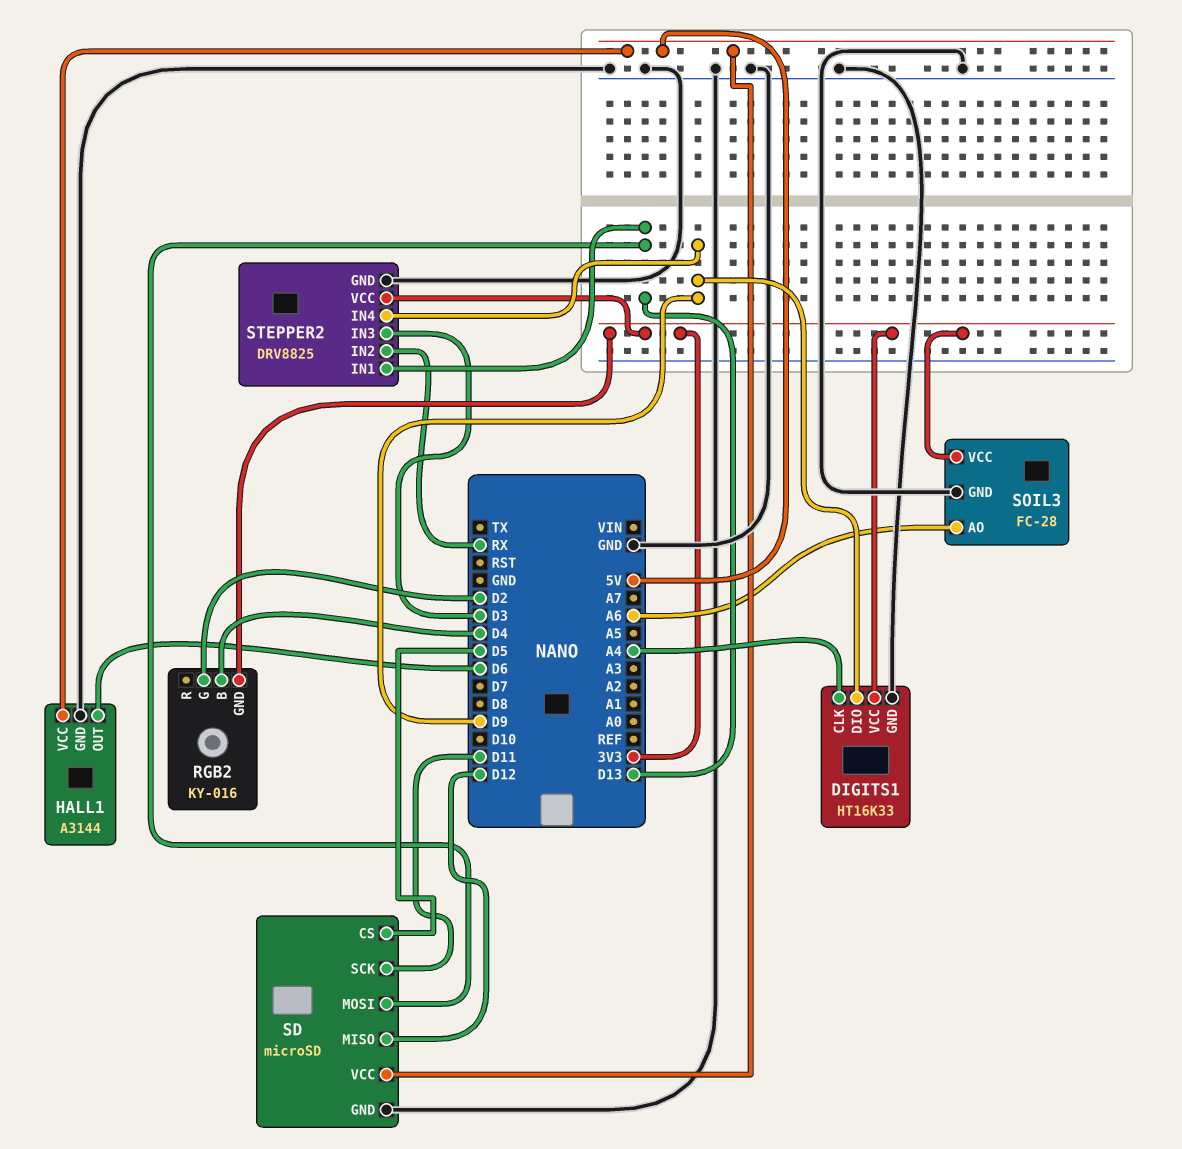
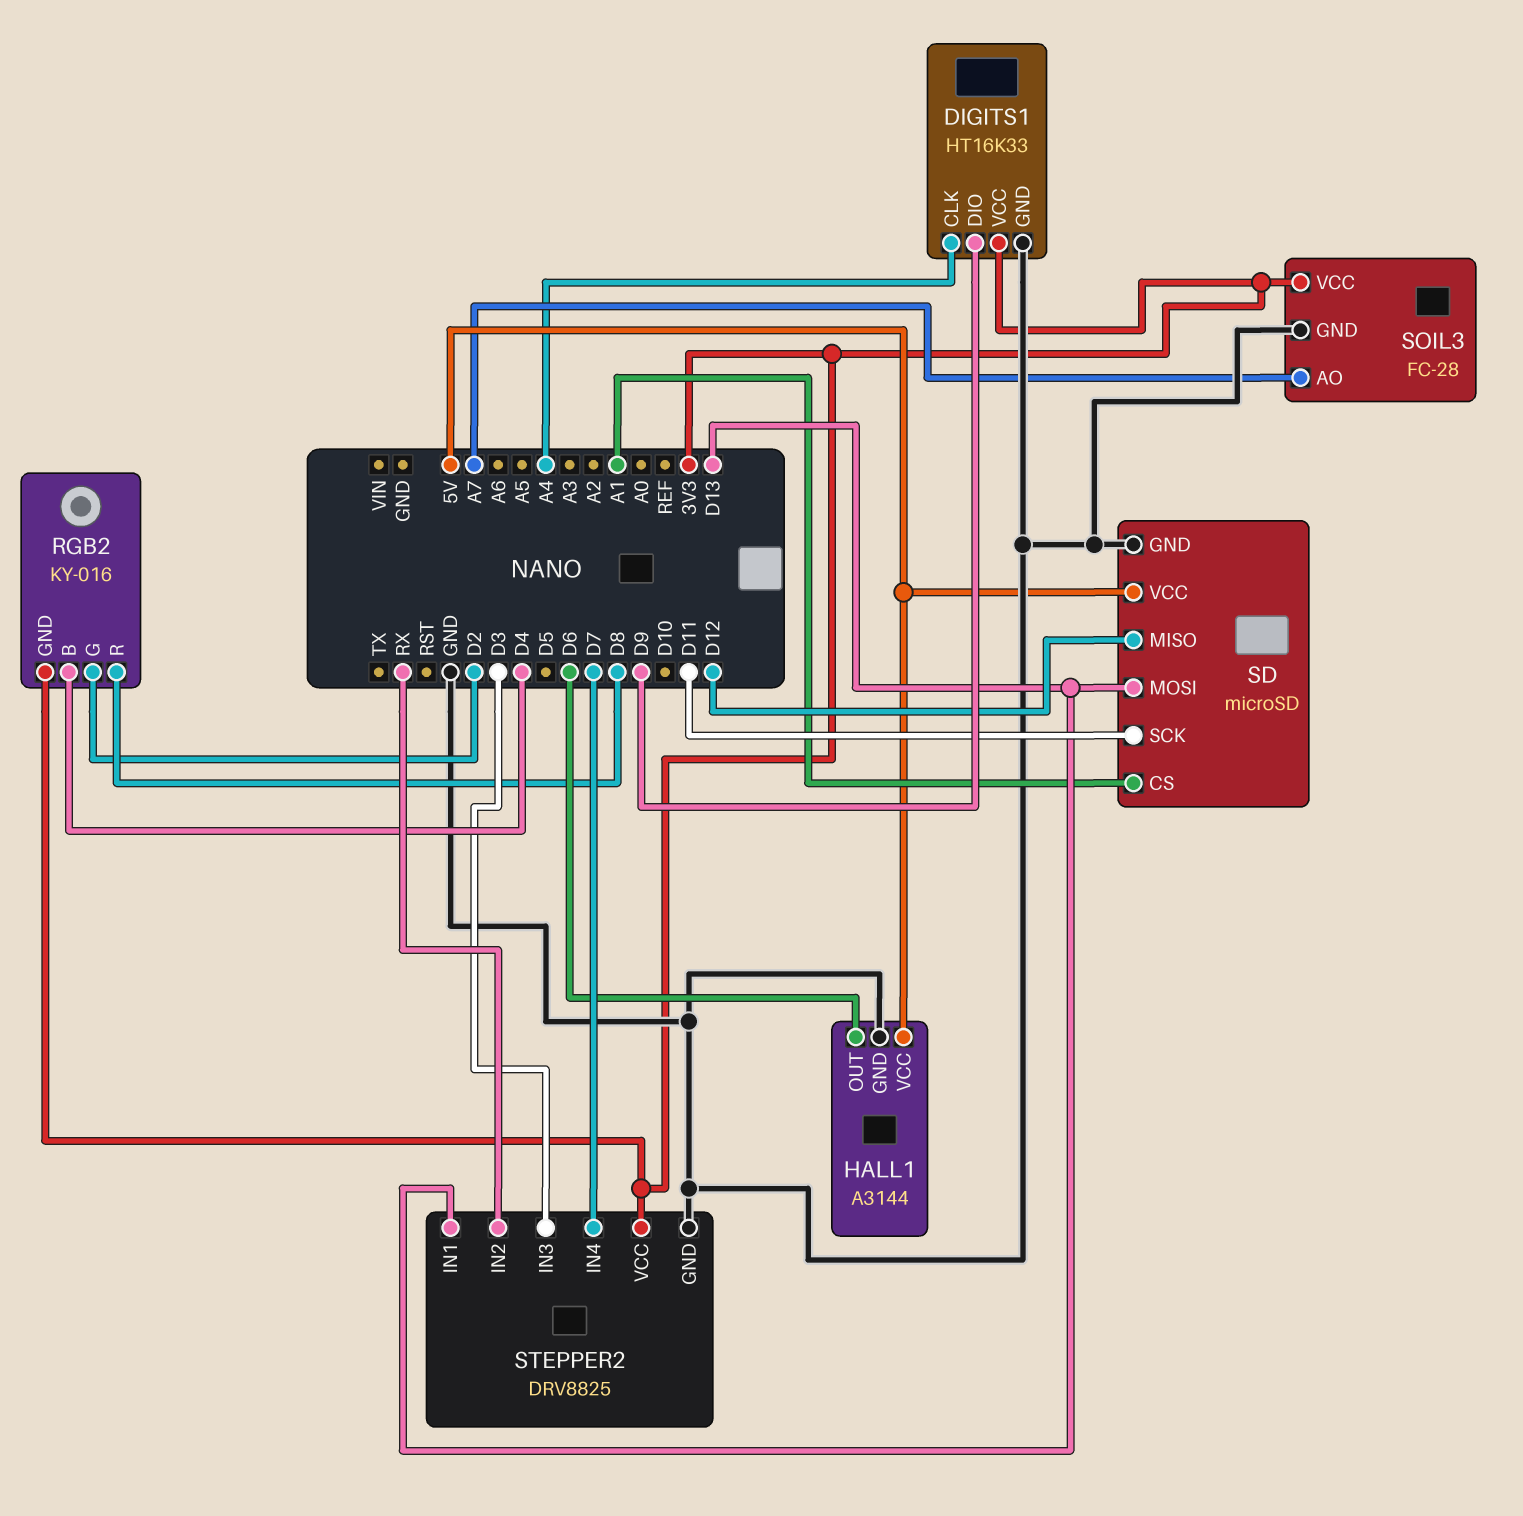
RGB2 pin R: none -> D8
SD pin CS: D5 -> A1
SOIL3 pin AO: A6 -> A7
STEPPER2 pin IN4: D9 -> D7

